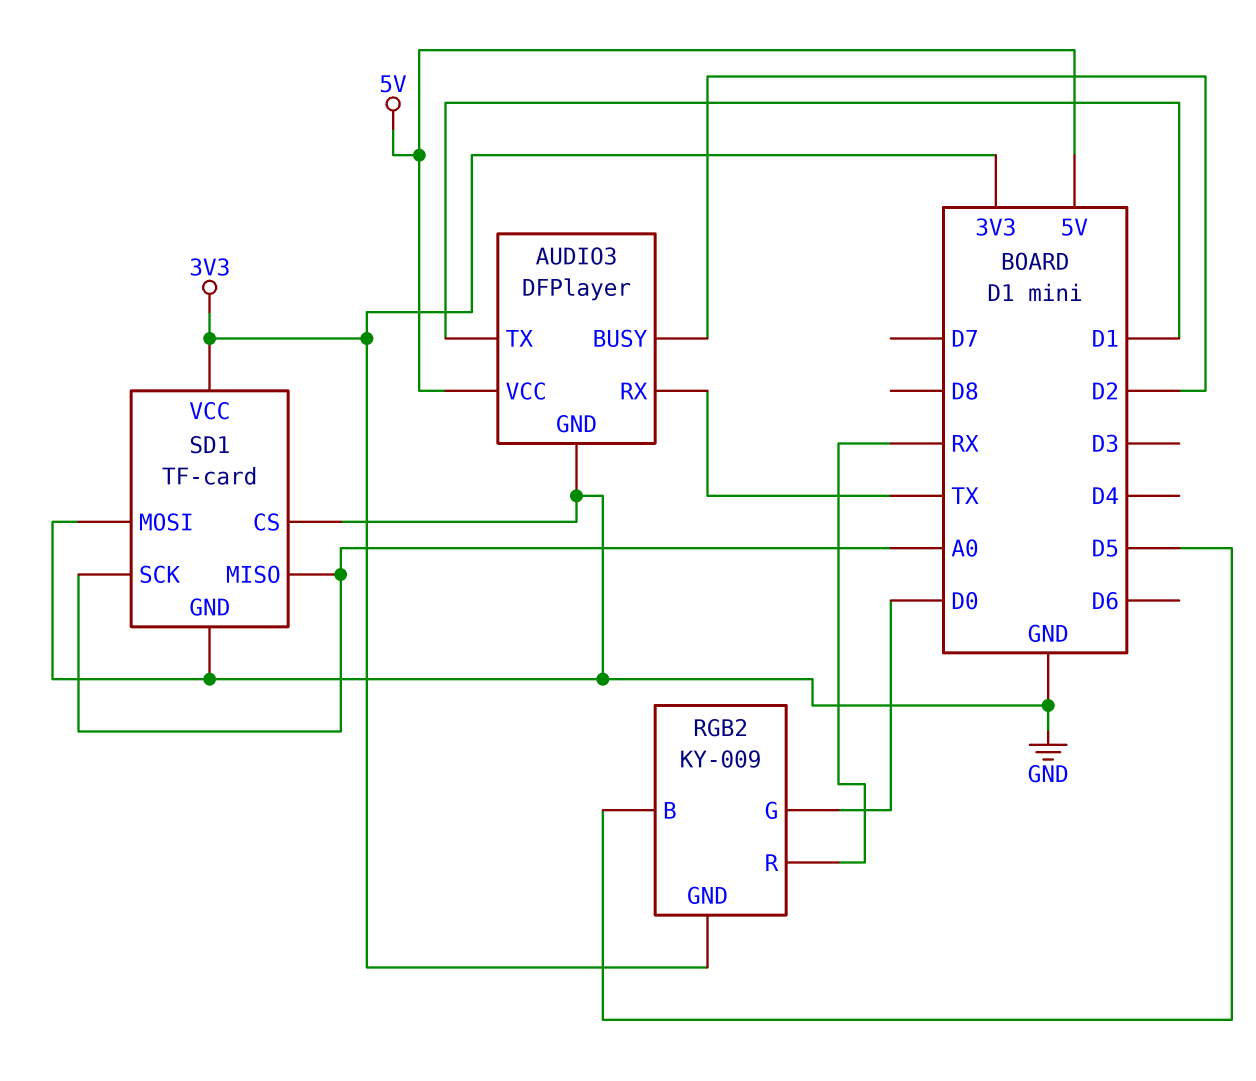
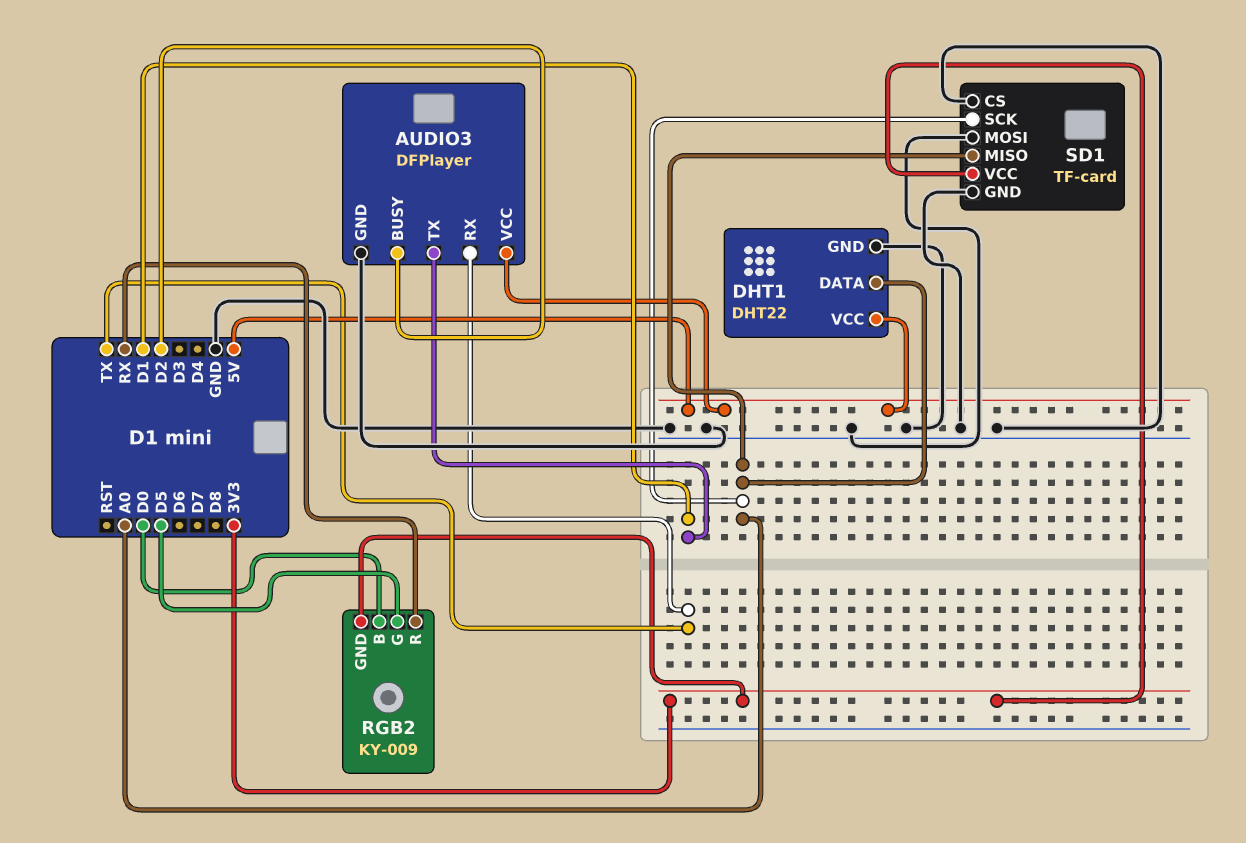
DHT1: none -> DHT22
DHT1 pin DATA: none -> A0
DHT1 pin GND: none -> GND
DHT1 pin VCC: none -> 5V
RGB2 pin B: D5 -> D0
RGB2 pin G: D0 -> D5

